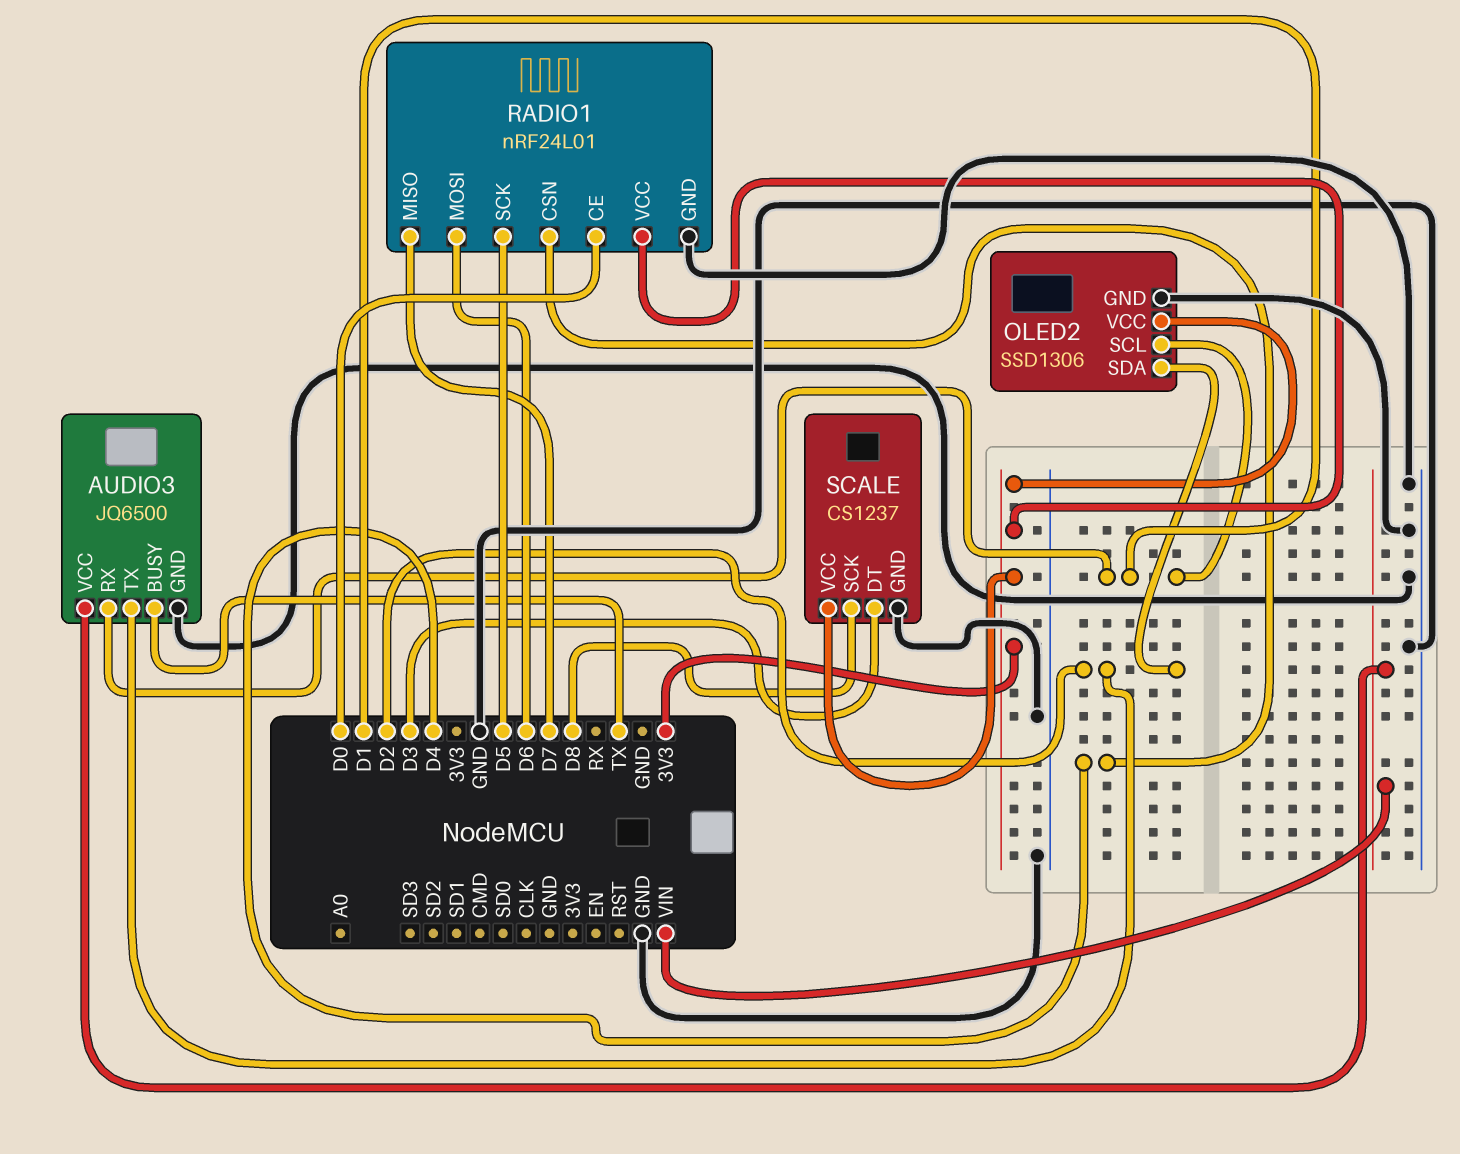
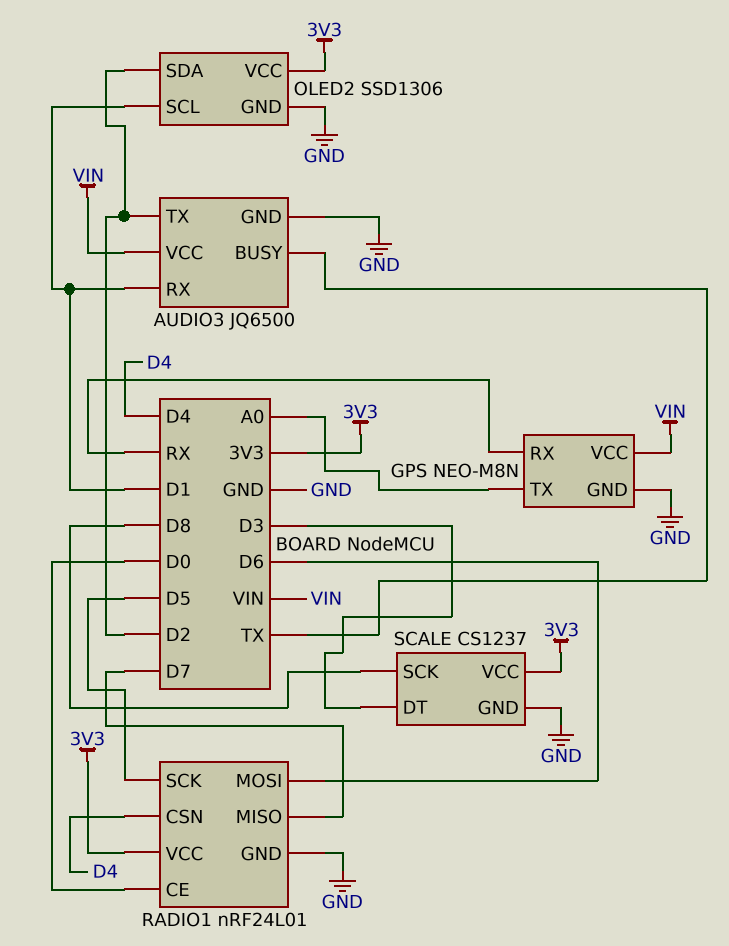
GPS: none -> NEO-M8N
GPS pin GND: none -> GND
GPS pin RX: none -> RX
GPS pin TX: none -> A0
GPS pin VCC: none -> VIN

